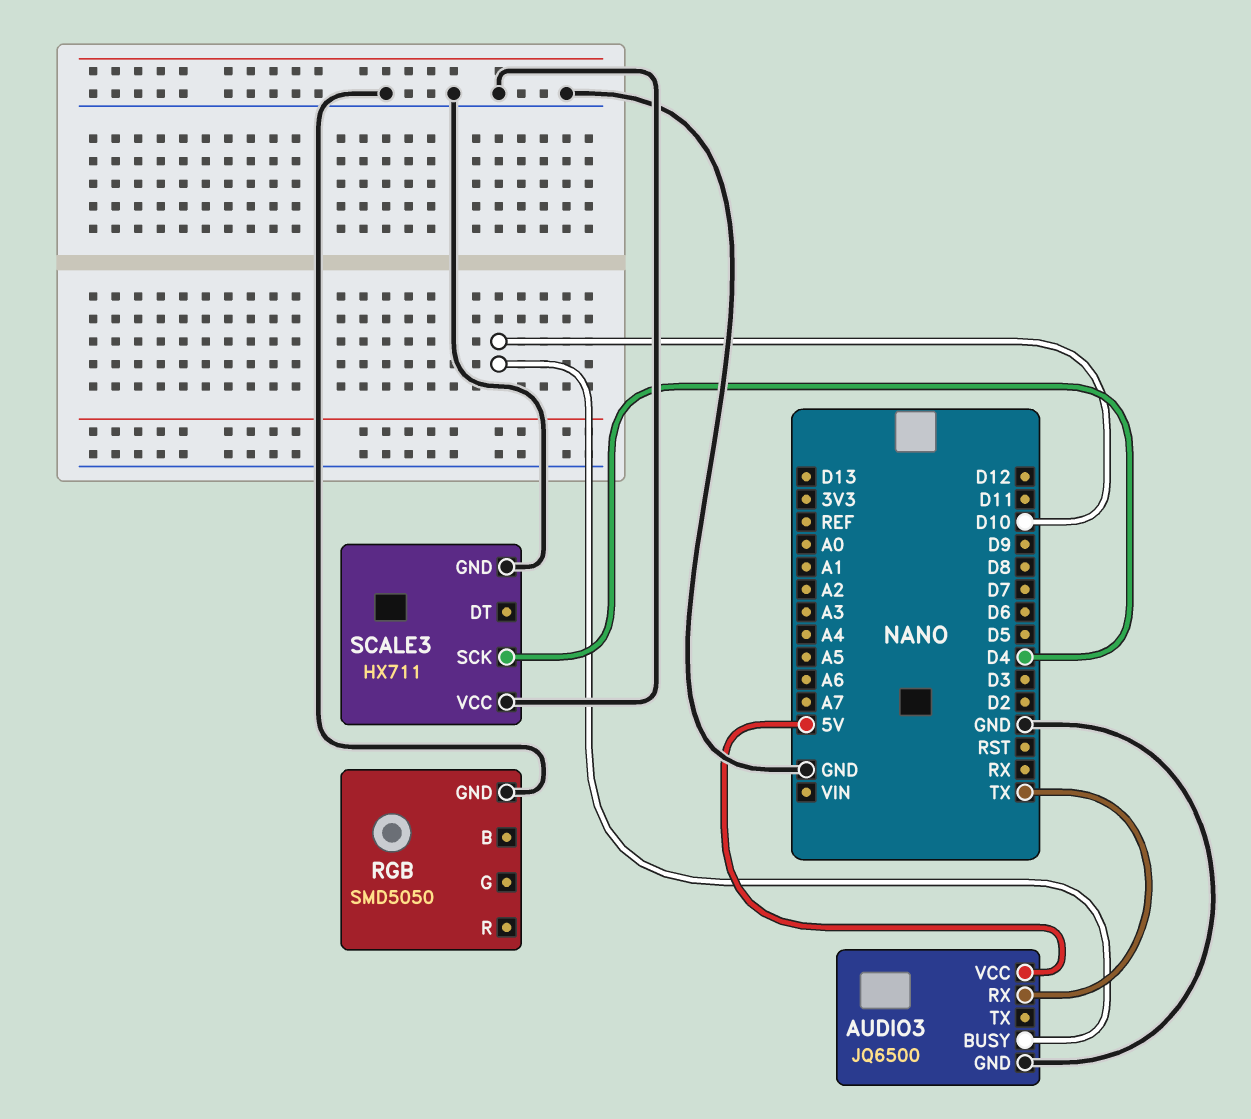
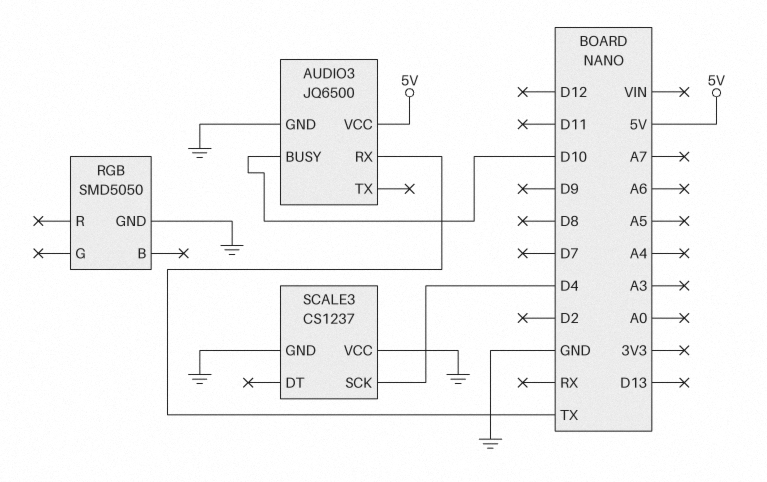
SCALE3: HX711 -> CS1237

